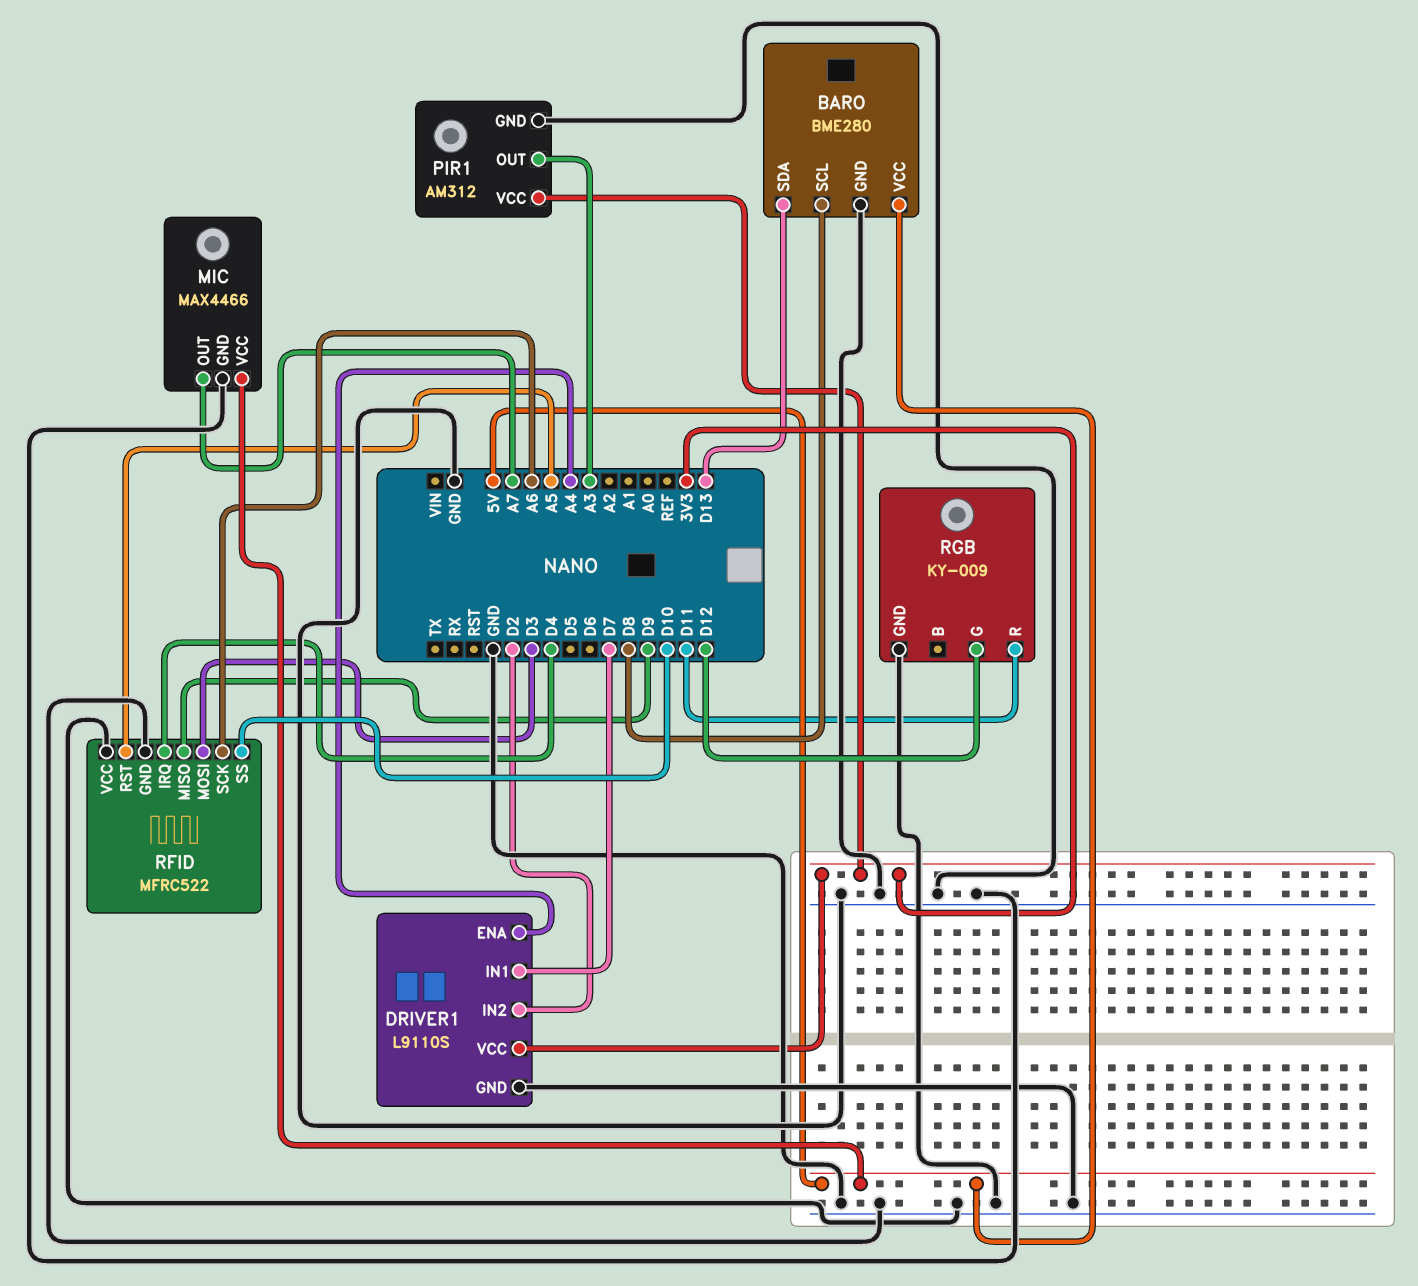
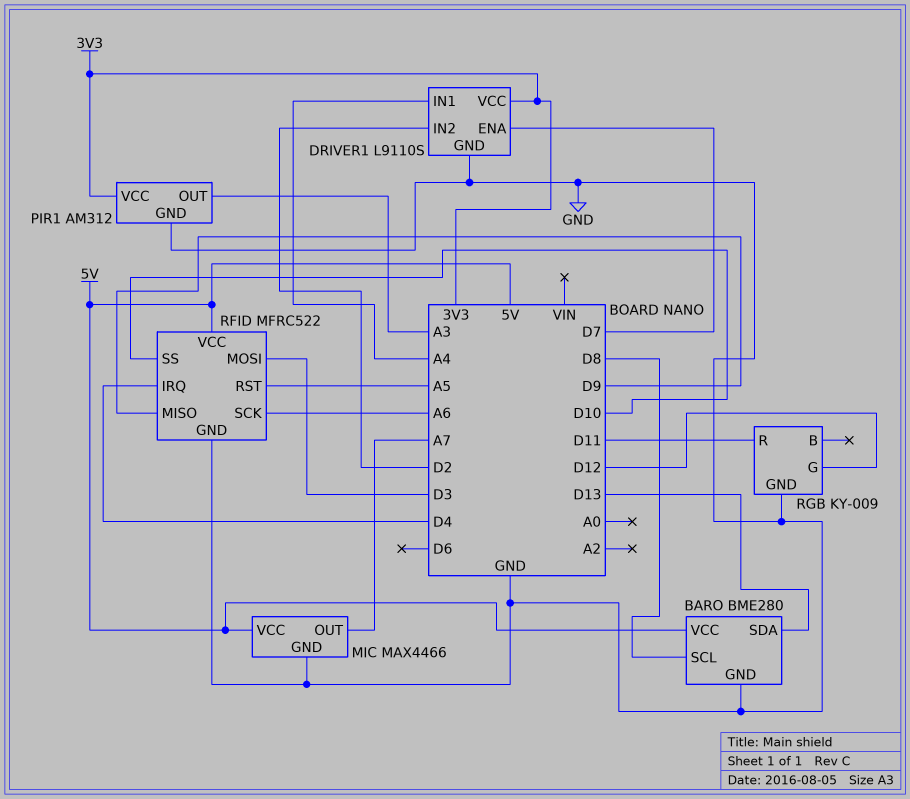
DRIVER1 pin ENA: A4 -> D7
DRIVER1 pin IN1: D7 -> A4
RFID pin VCC: GND -> 5V

